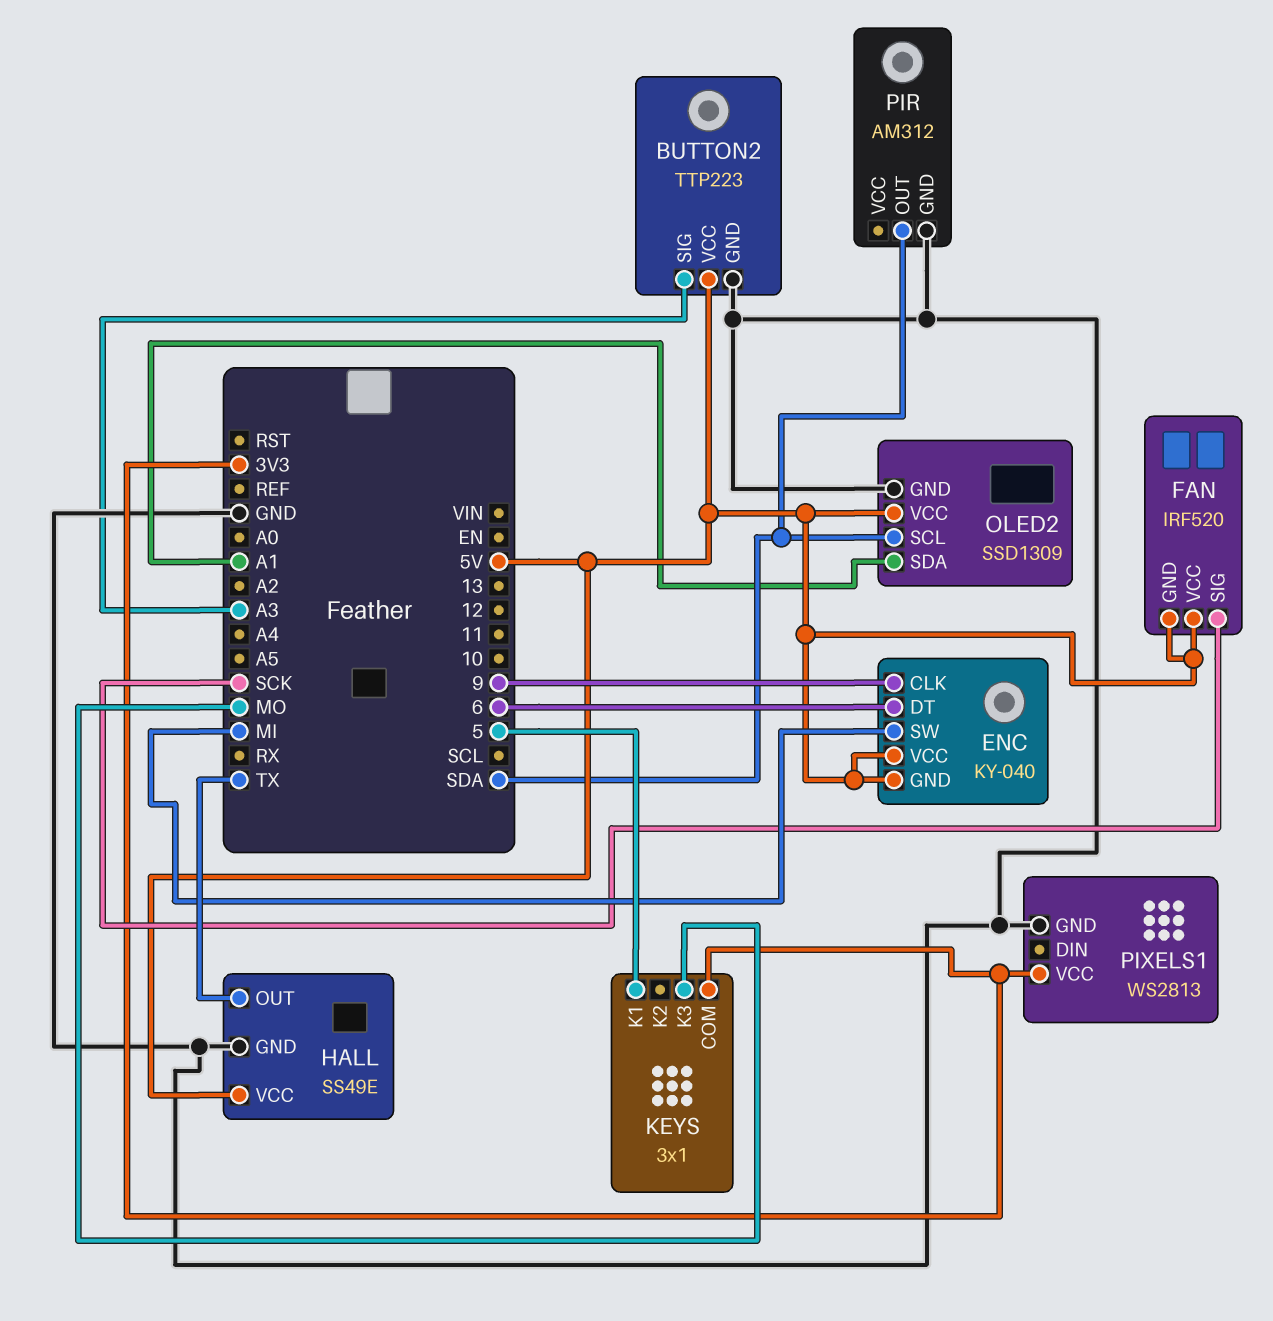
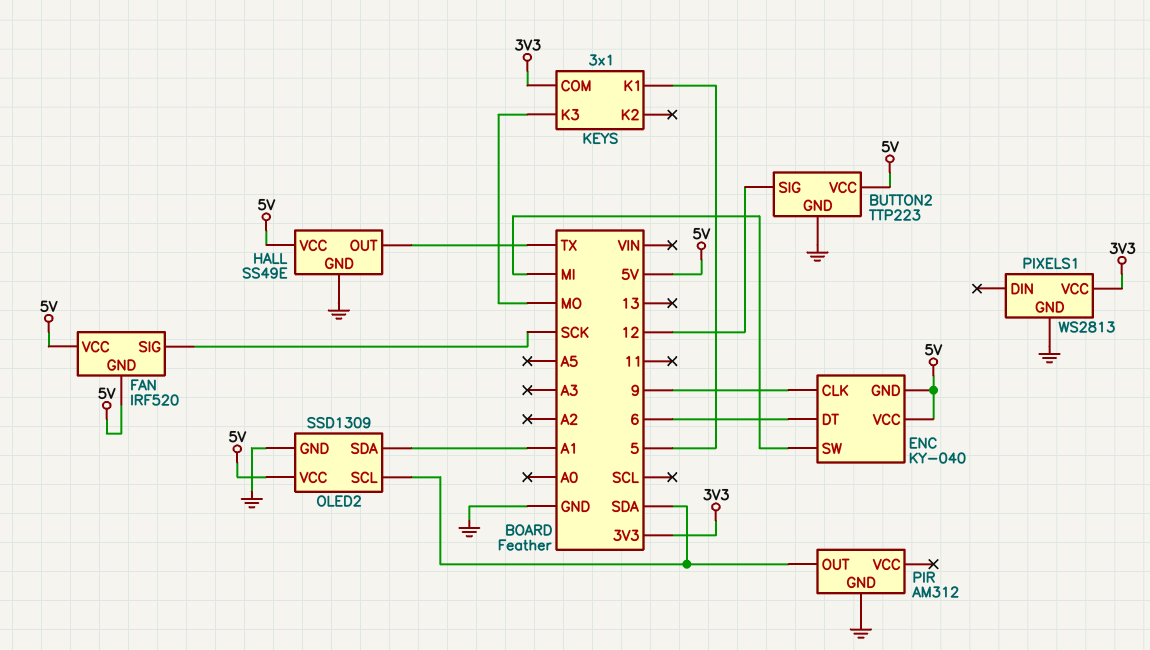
BUTTON2 pin SIG: A3 -> 12

